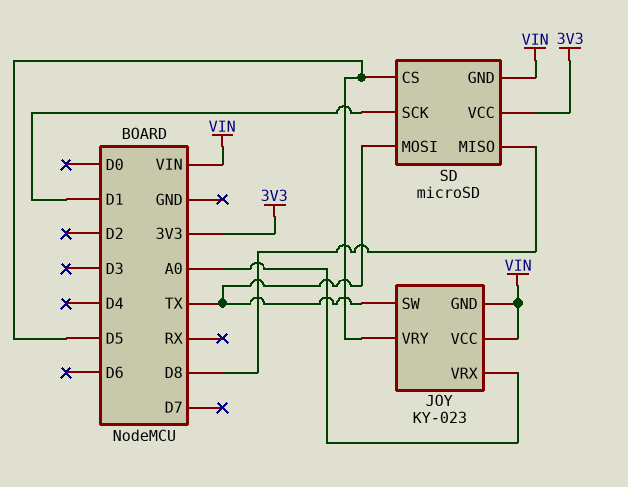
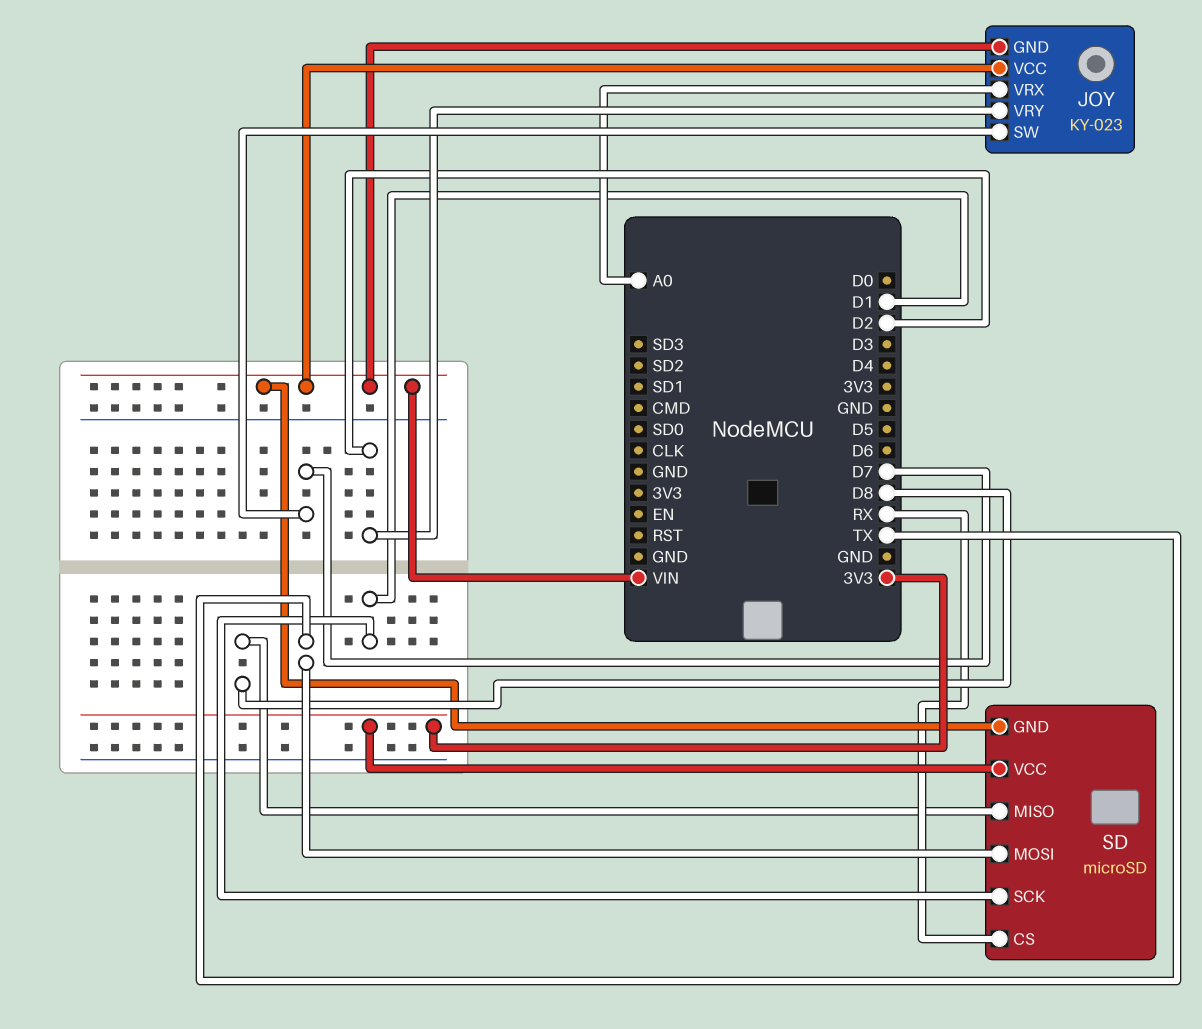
JOY pin SW: TX -> D7
JOY pin VRY: D5 -> D2
SD pin CS: D5 -> RX

